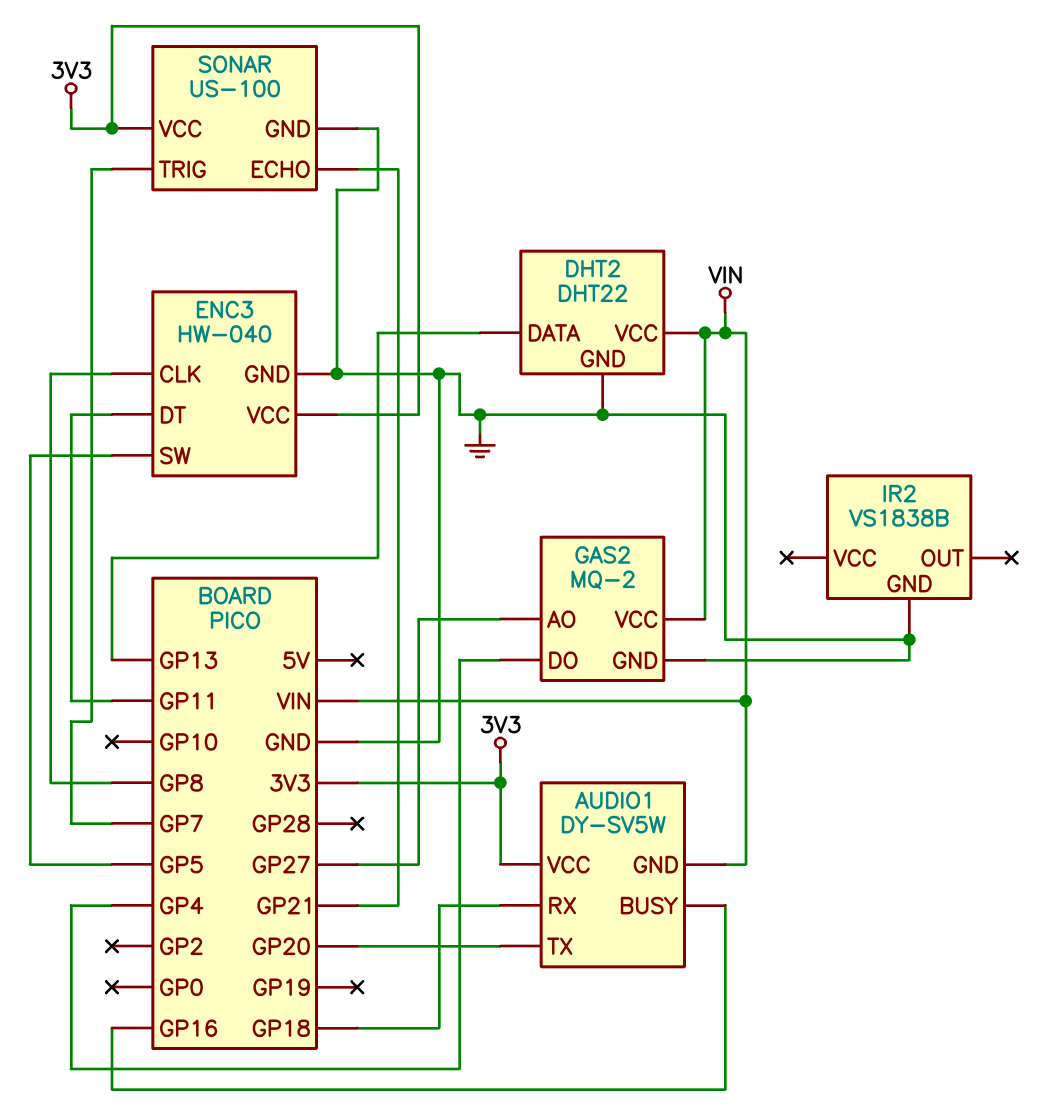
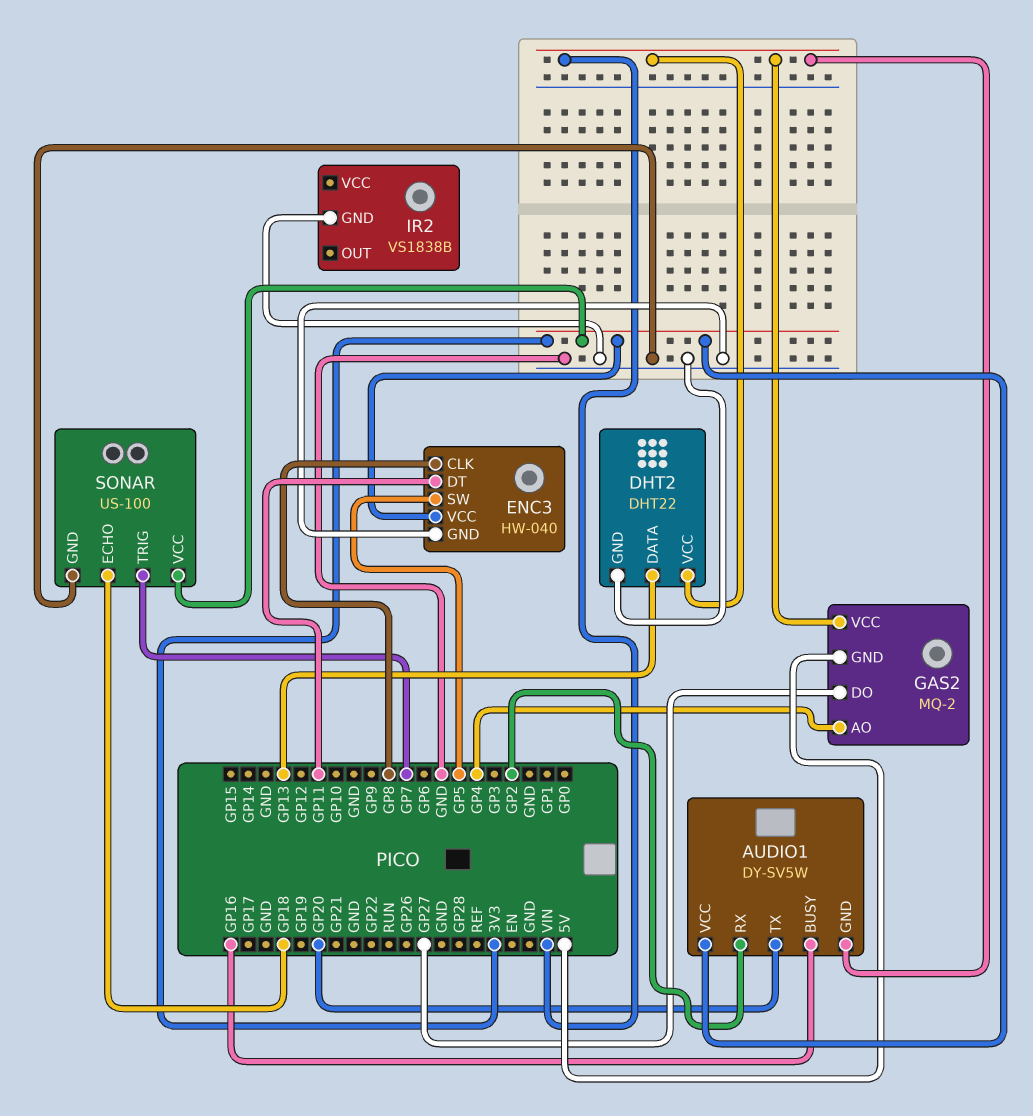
AUDIO1 pin RX: GP18 -> GP2
GAS2 pin AO: GP27 -> GP4
GAS2 pin DO: GP4 -> GP27
GAS2 pin GND: GND -> 5V
SONAR pin ECHO: GP21 -> GP18

